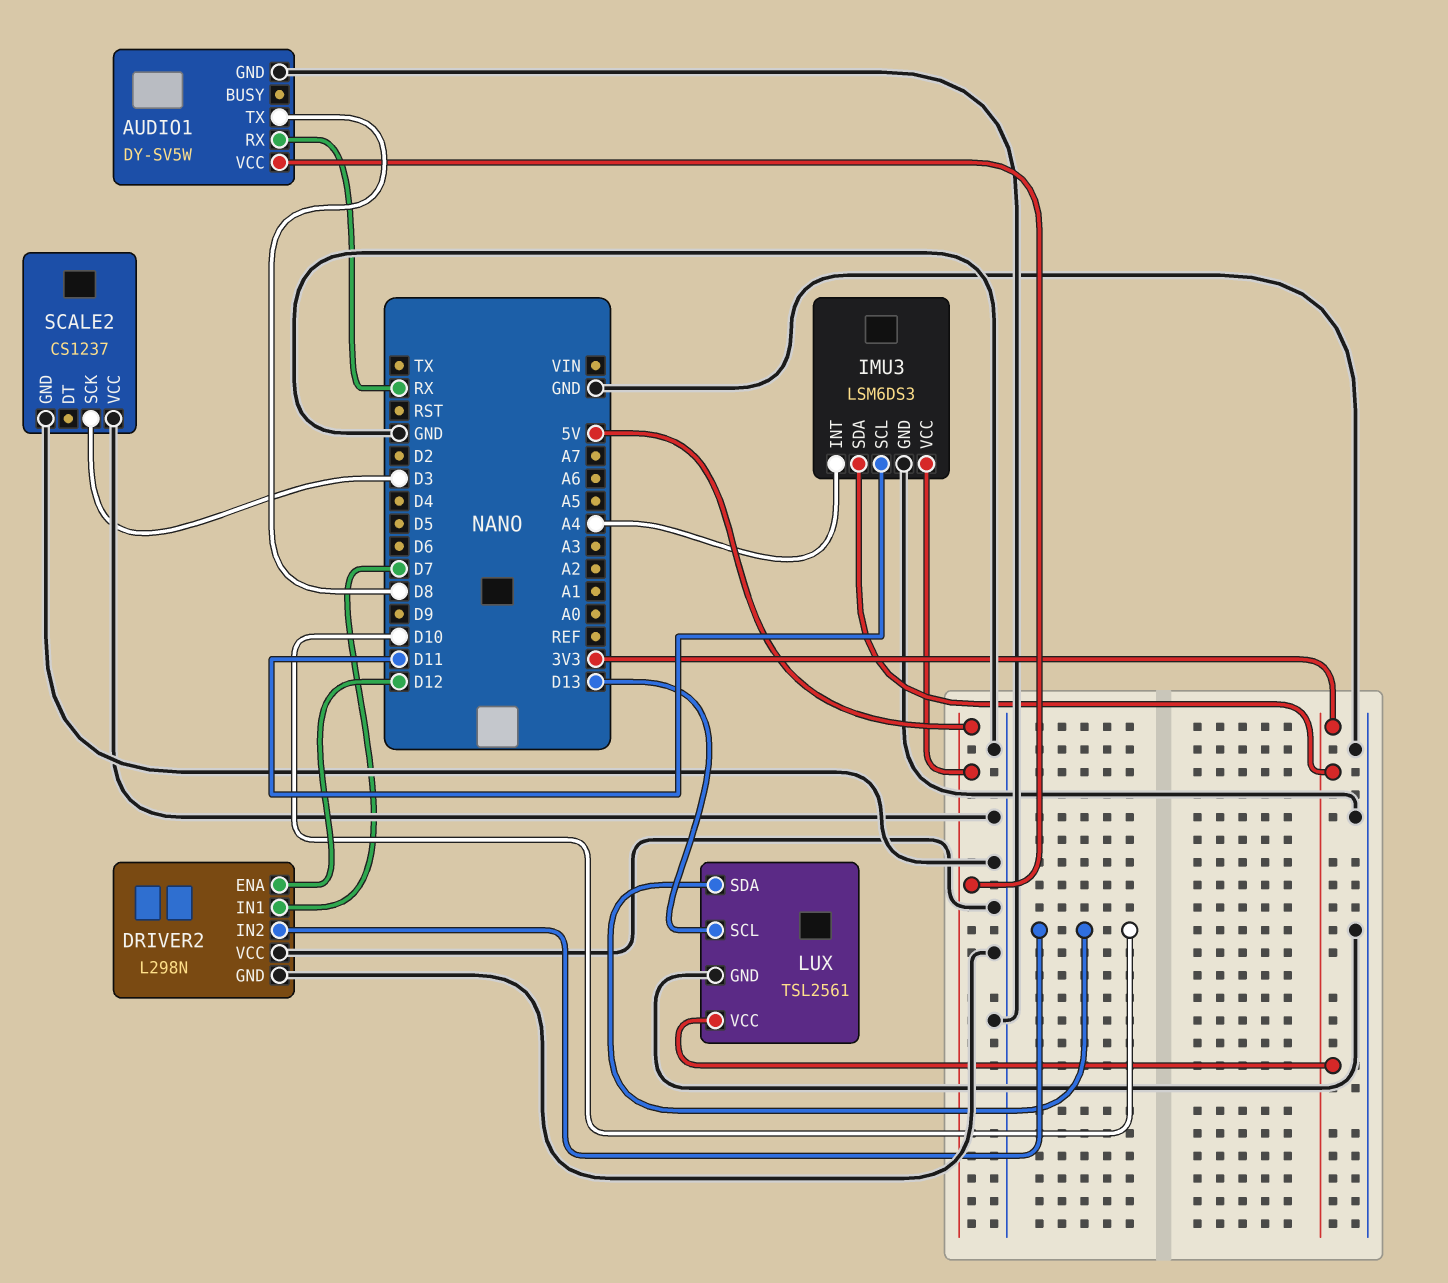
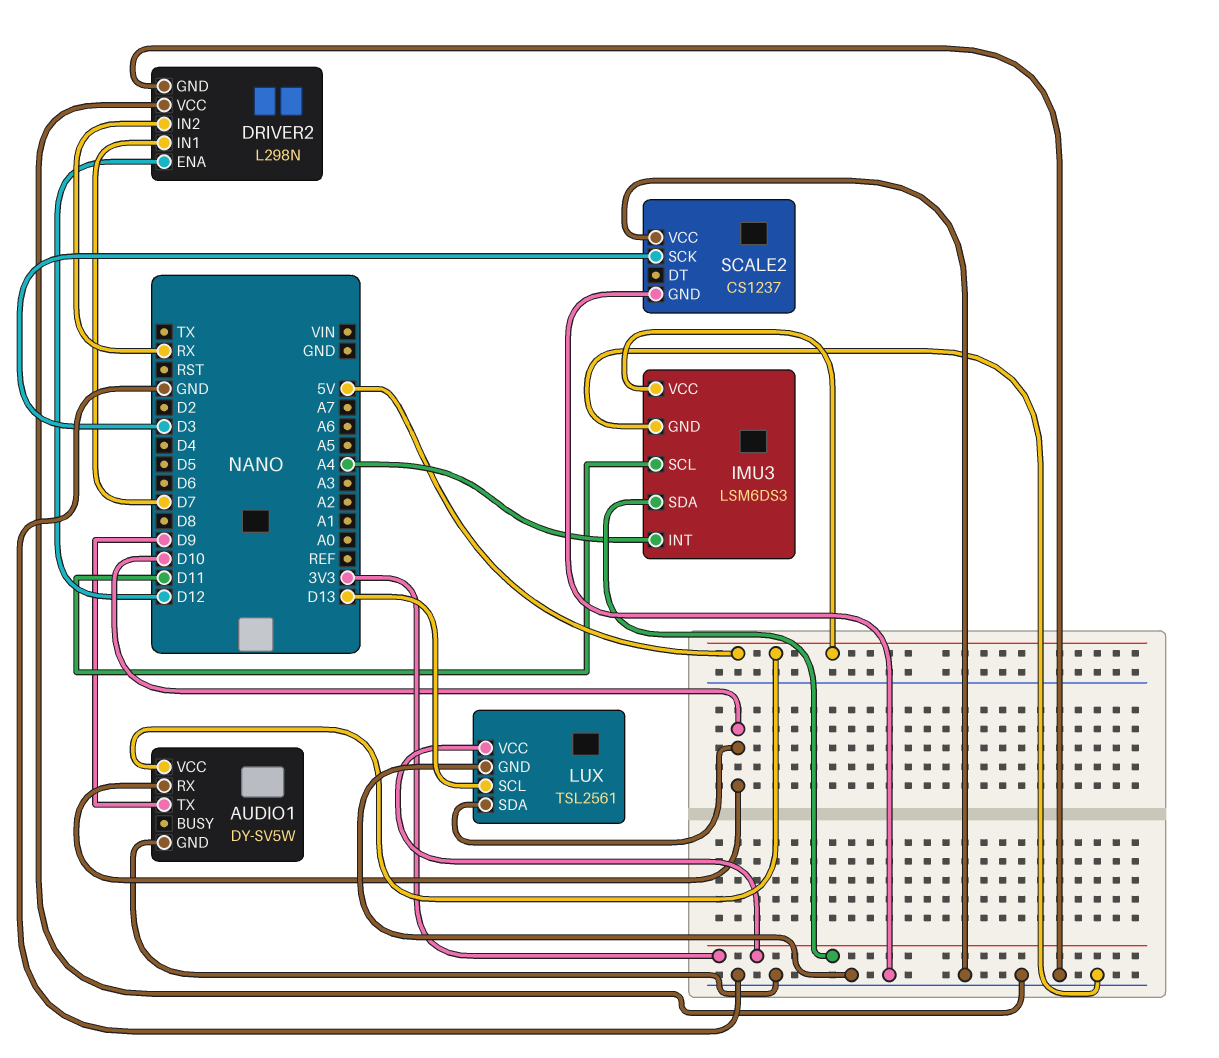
AUDIO1 pin RX: RX -> D10
AUDIO1 pin TX: D8 -> D9
DRIVER2 pin IN2: D10 -> RX

